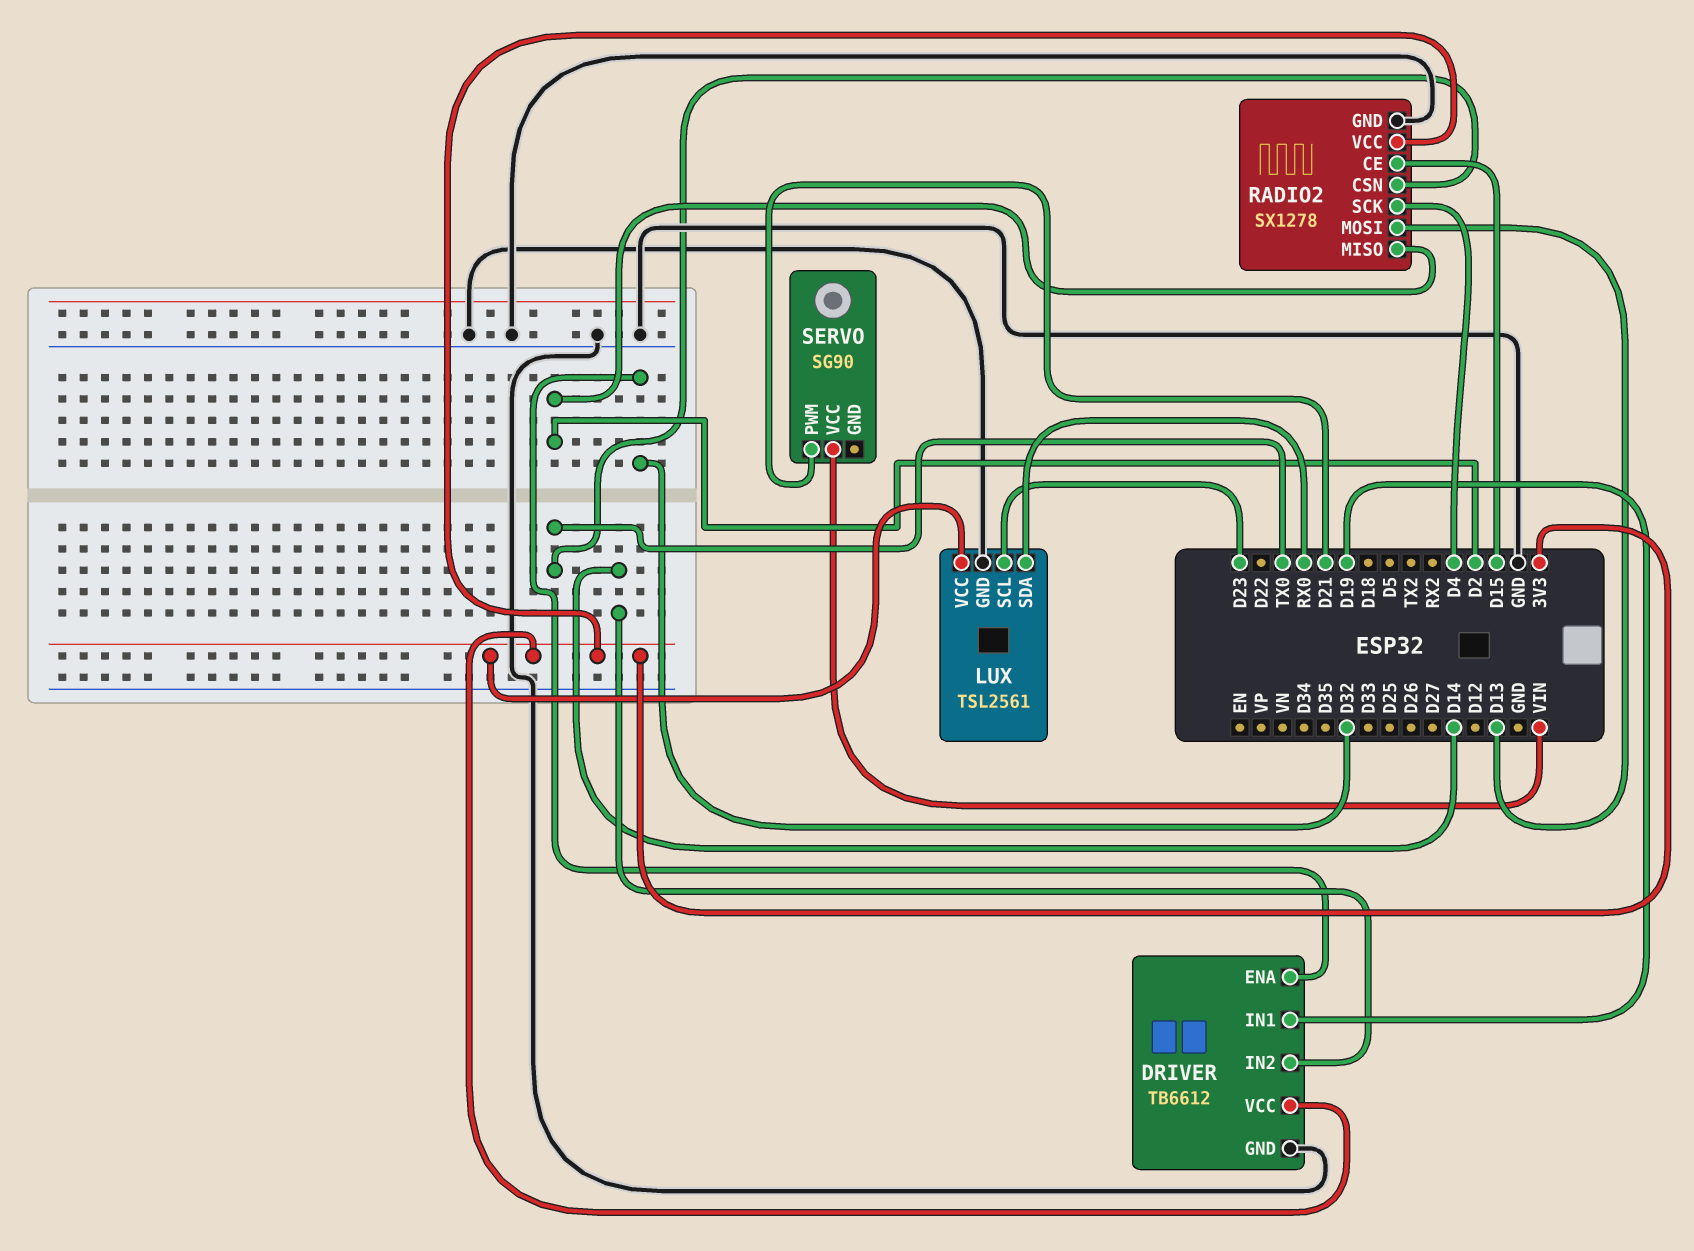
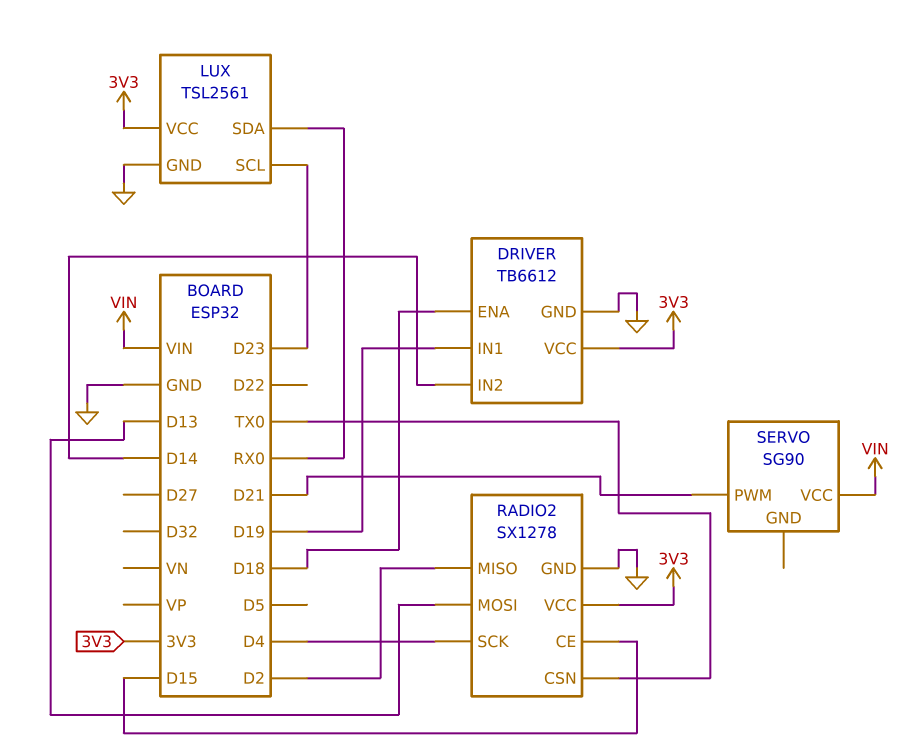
DRIVER pin ENA: D32 -> D18

